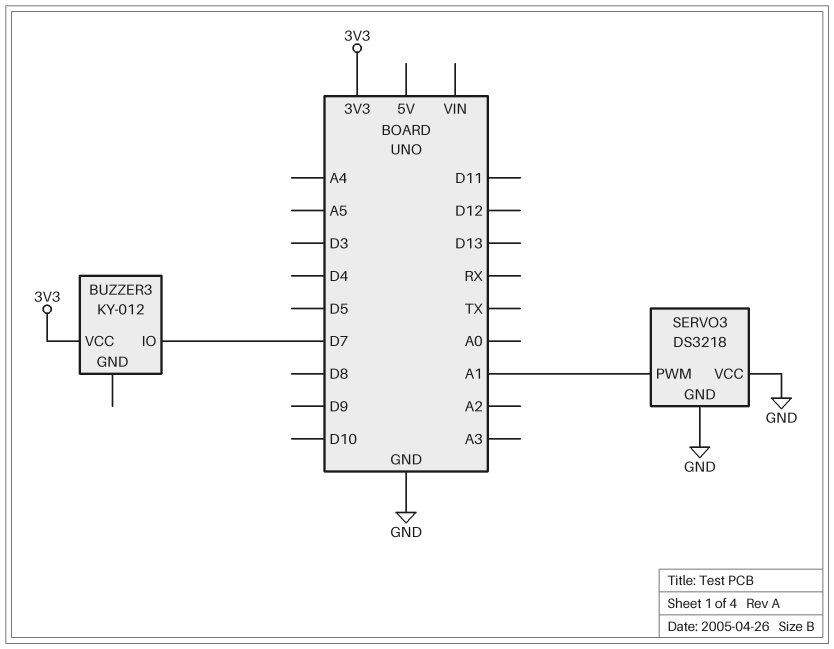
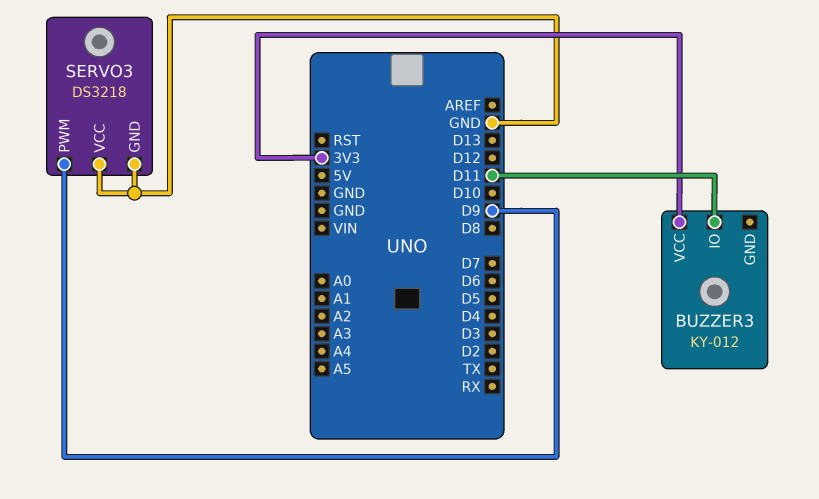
BUZZER3 pin IO: D7 -> D11
SERVO3 pin PWM: A1 -> D9

